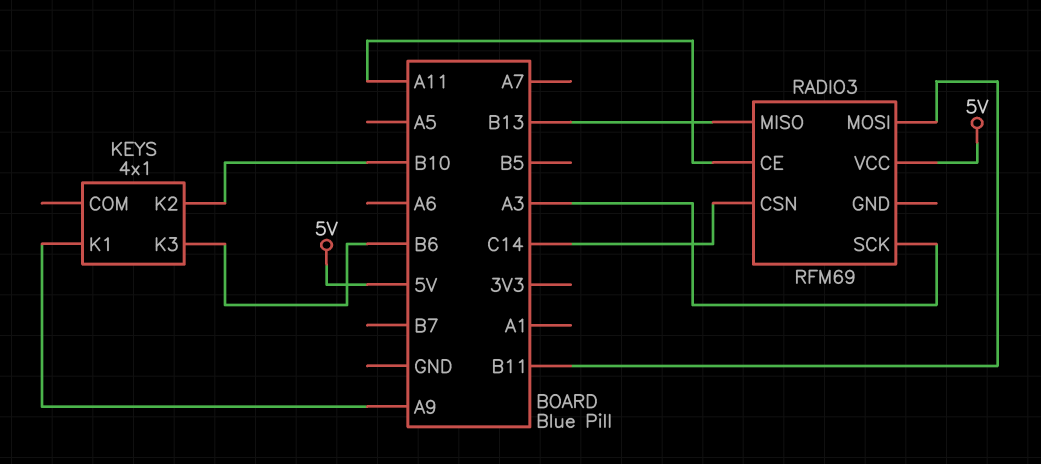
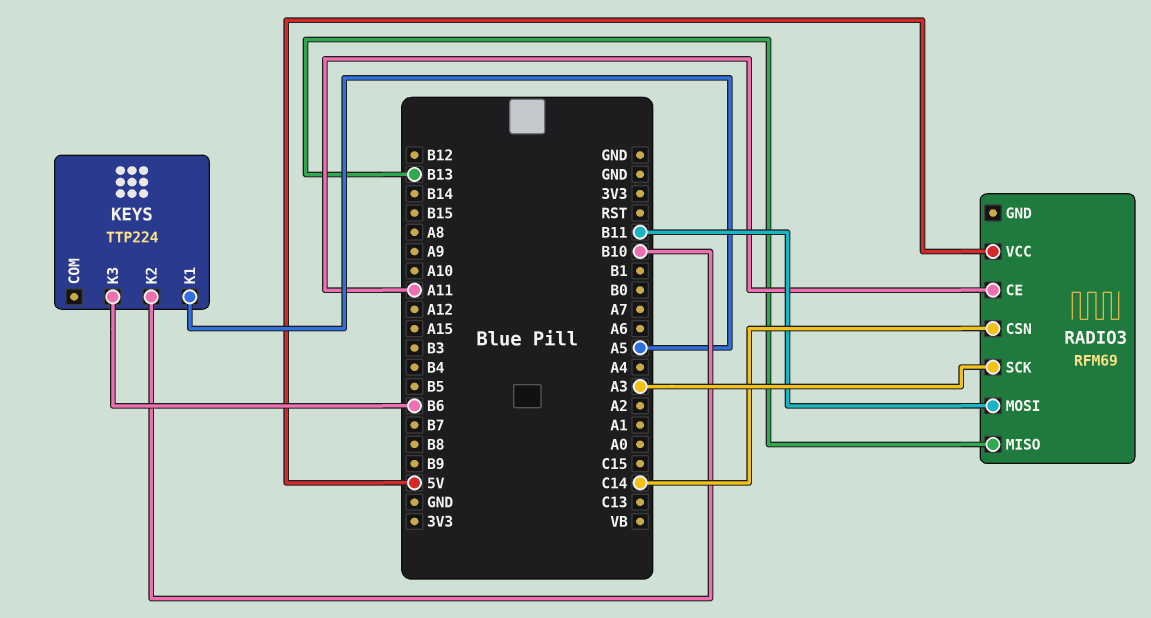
KEYS: 4x1 -> TTP224
KEYS pin K1: A9 -> A5

